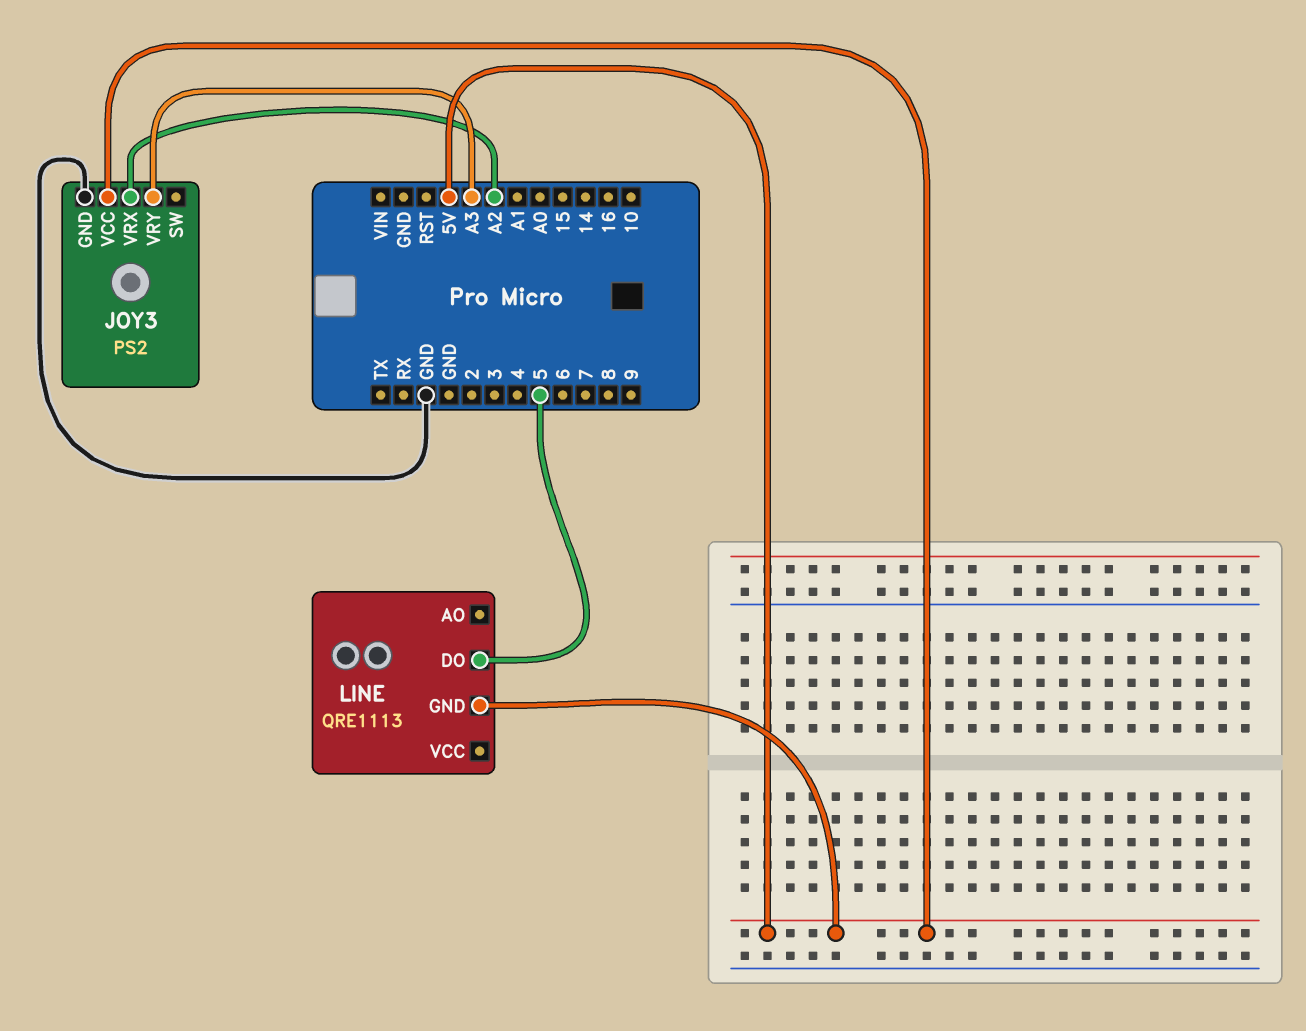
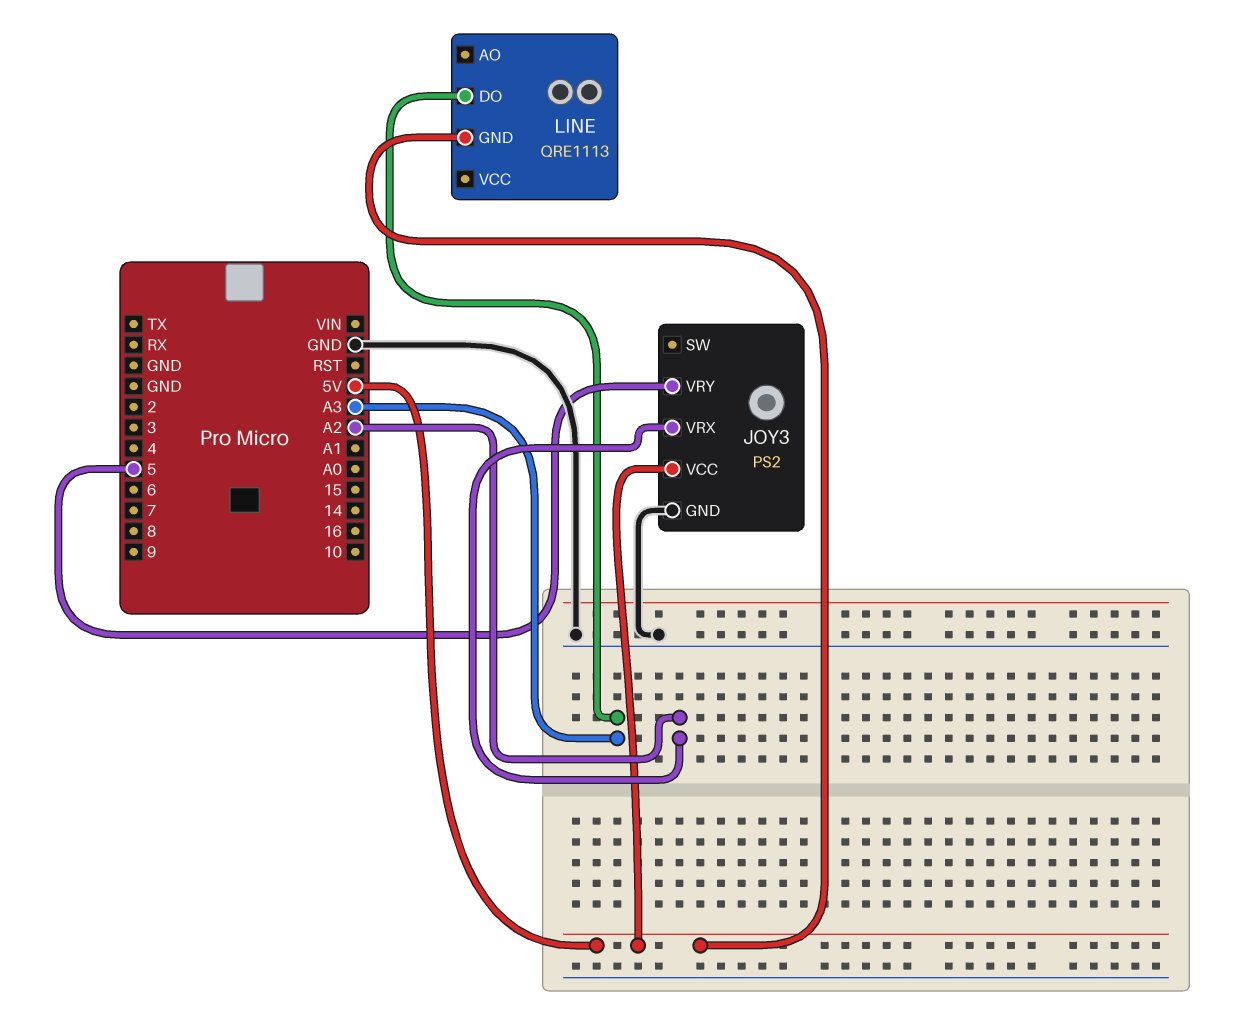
JOY3 pin VRY: A3 -> 5
LINE pin DO: 5 -> A3

